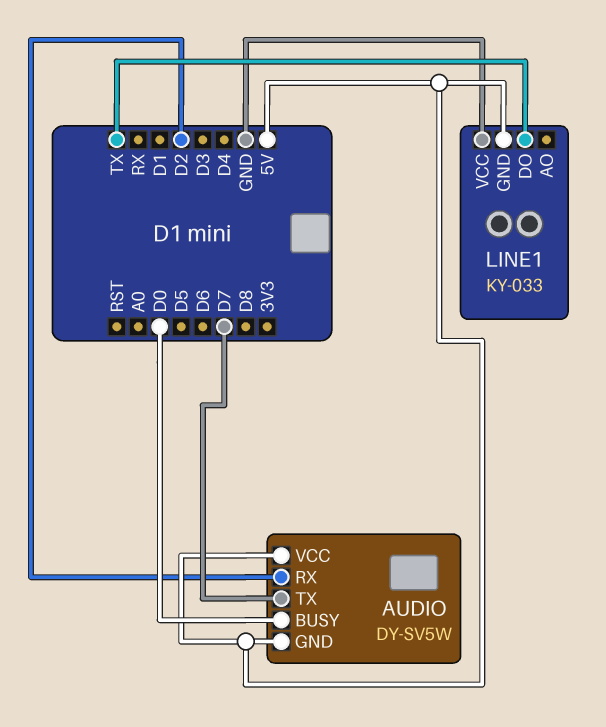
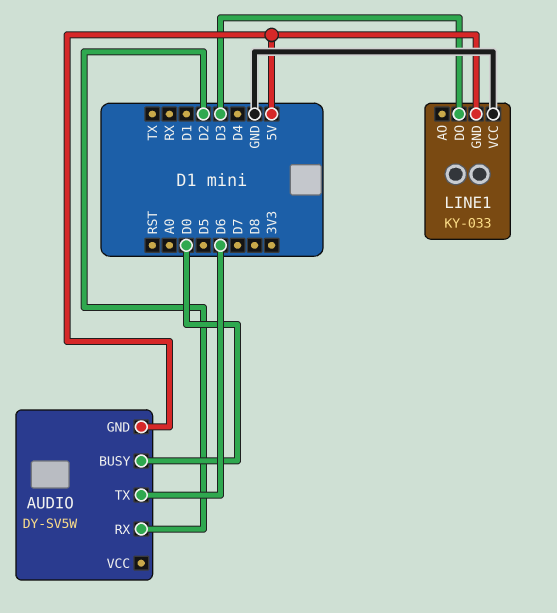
AUDIO pin TX: D7 -> D6
AUDIO pin VCC: 5V -> none
LINE1 pin DO: TX -> D3

